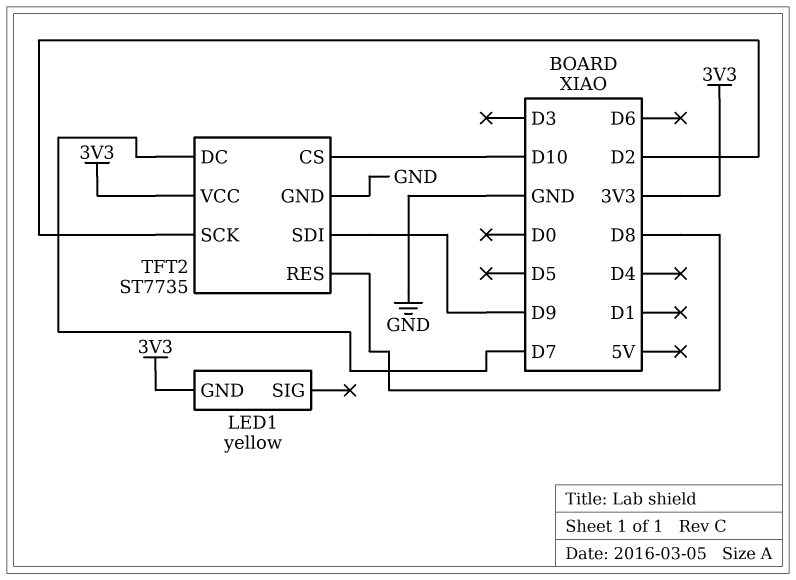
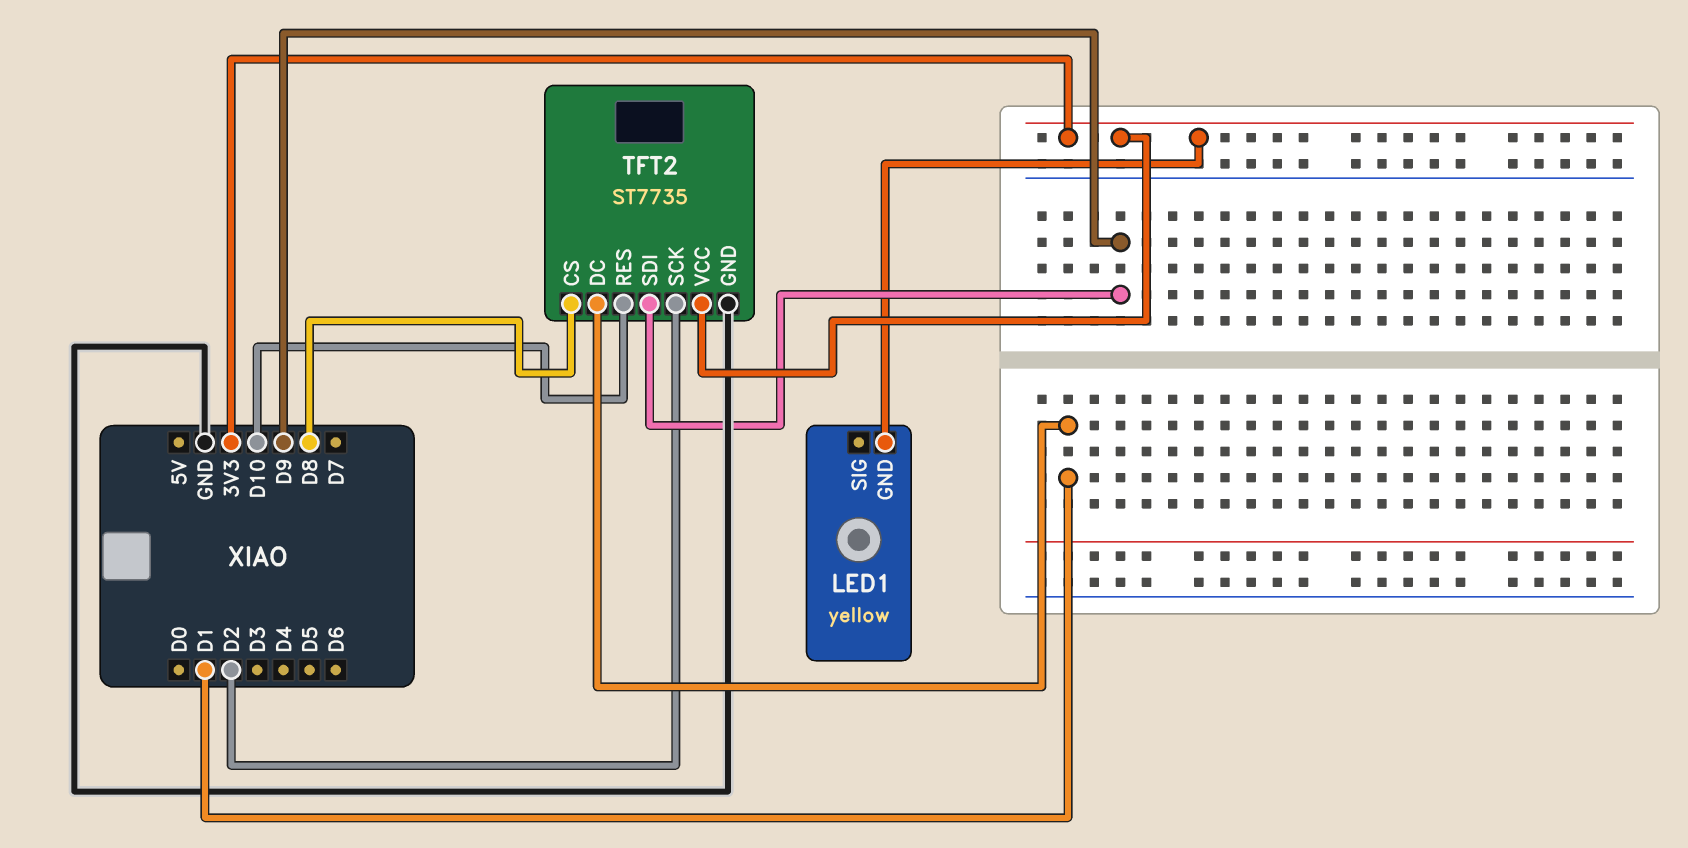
TFT2 pin CS: D10 -> D8
TFT2 pin DC: D7 -> D1
TFT2 pin RES: D8 -> D10

